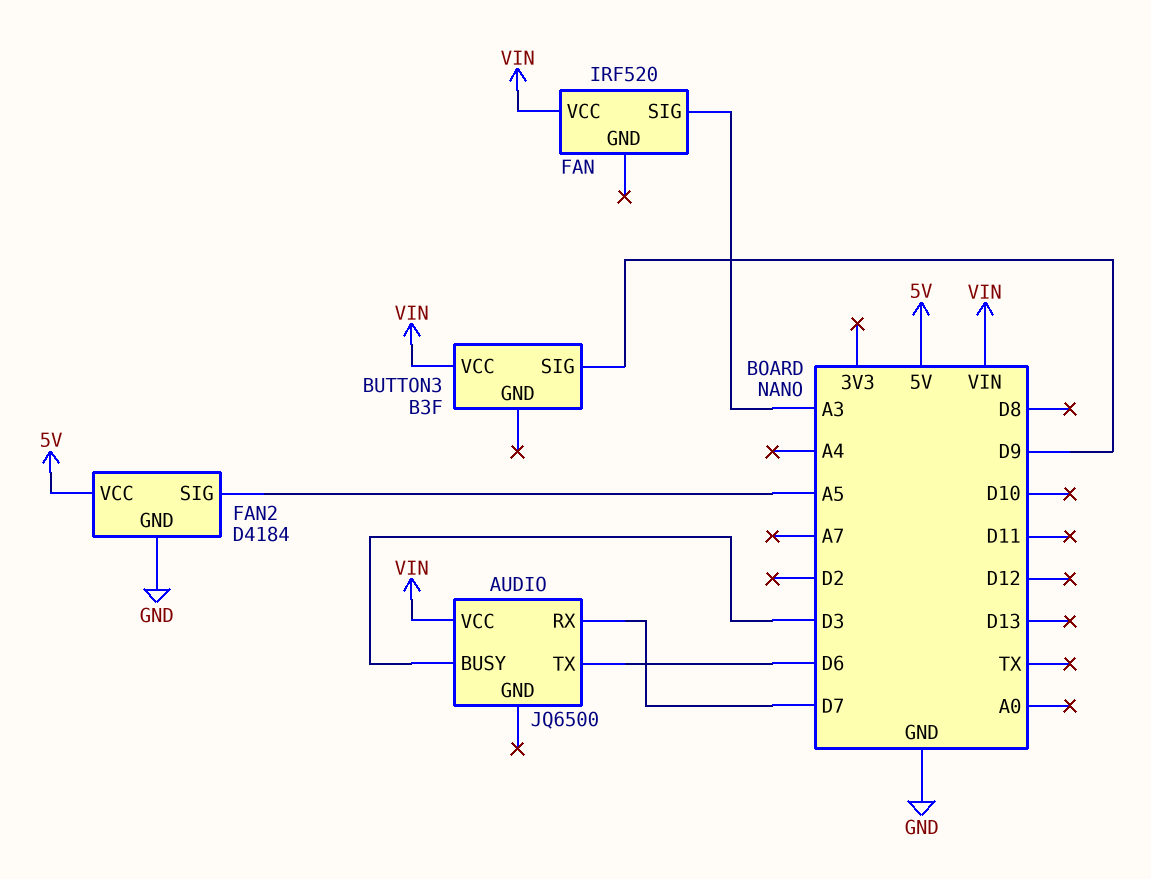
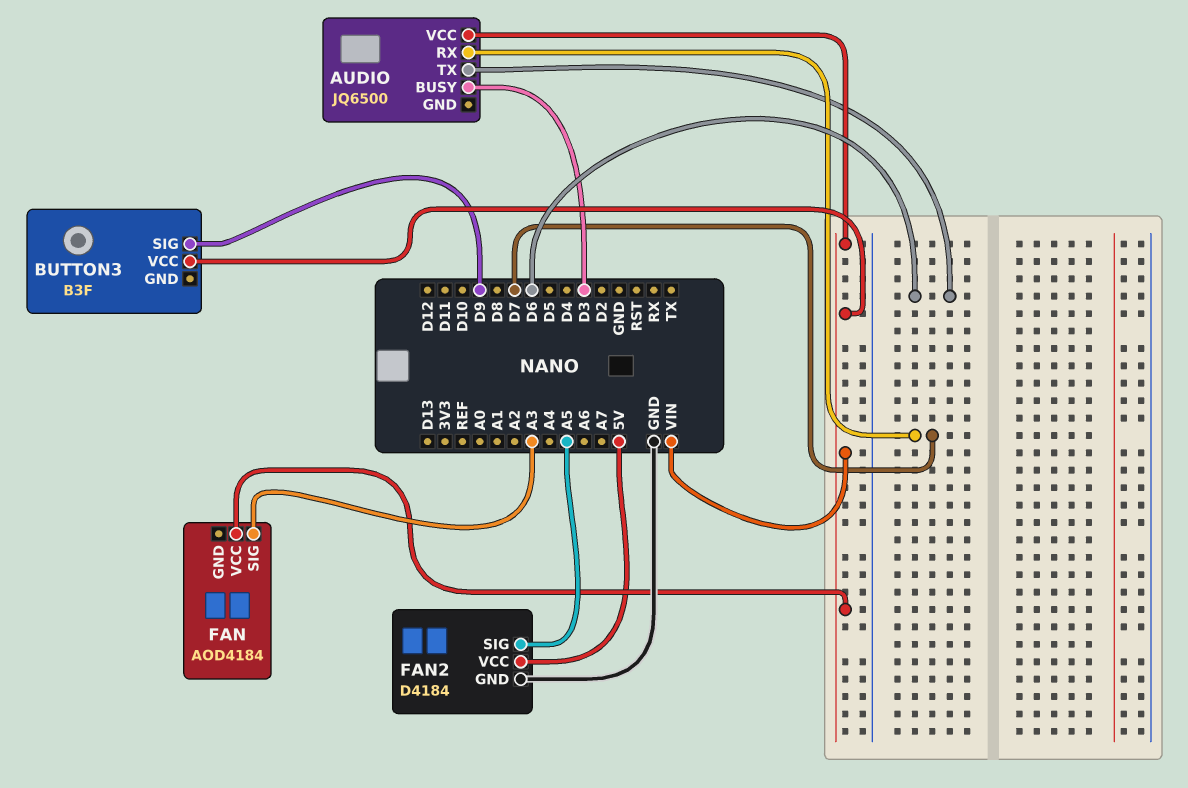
FAN: IRF520 -> AOD4184

